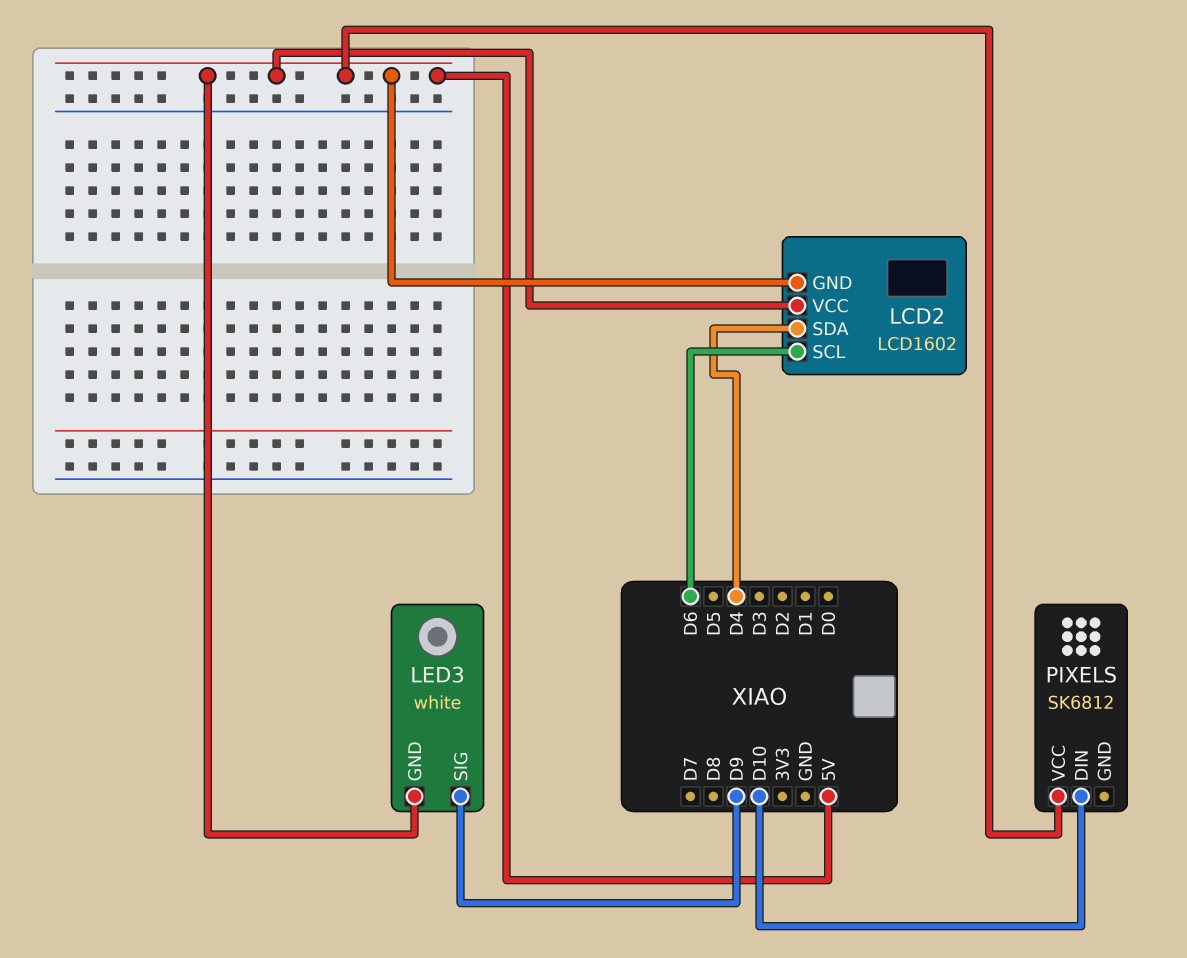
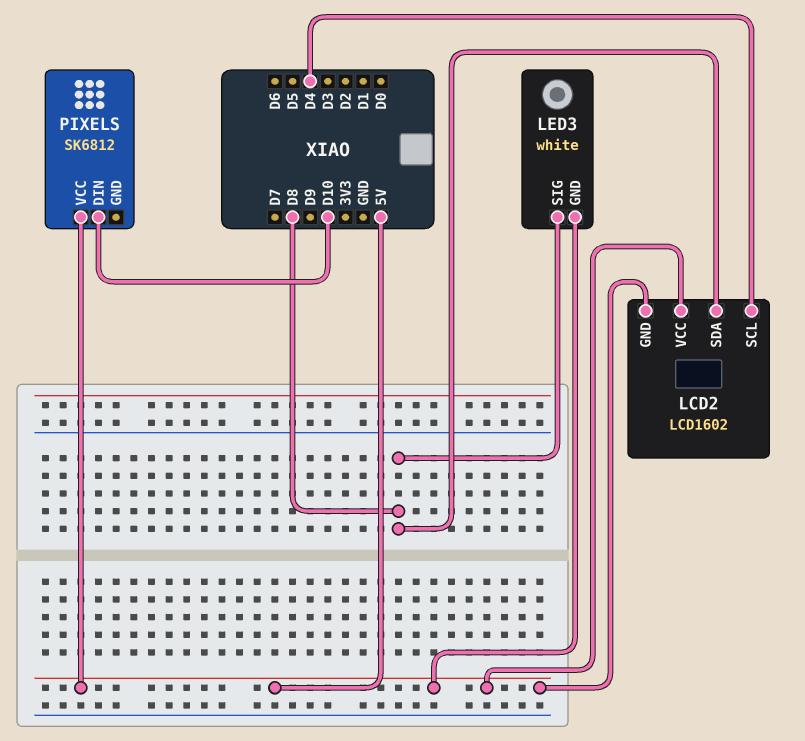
LCD2 pin SCL: D6 -> D4
LCD2 pin SDA: D4 -> D8
LED3 pin SIG: D9 -> D8

